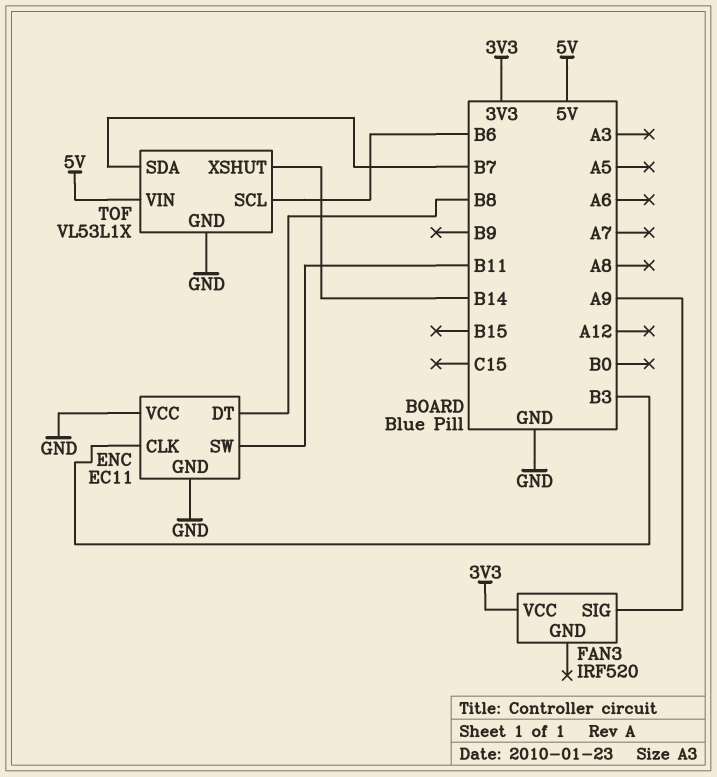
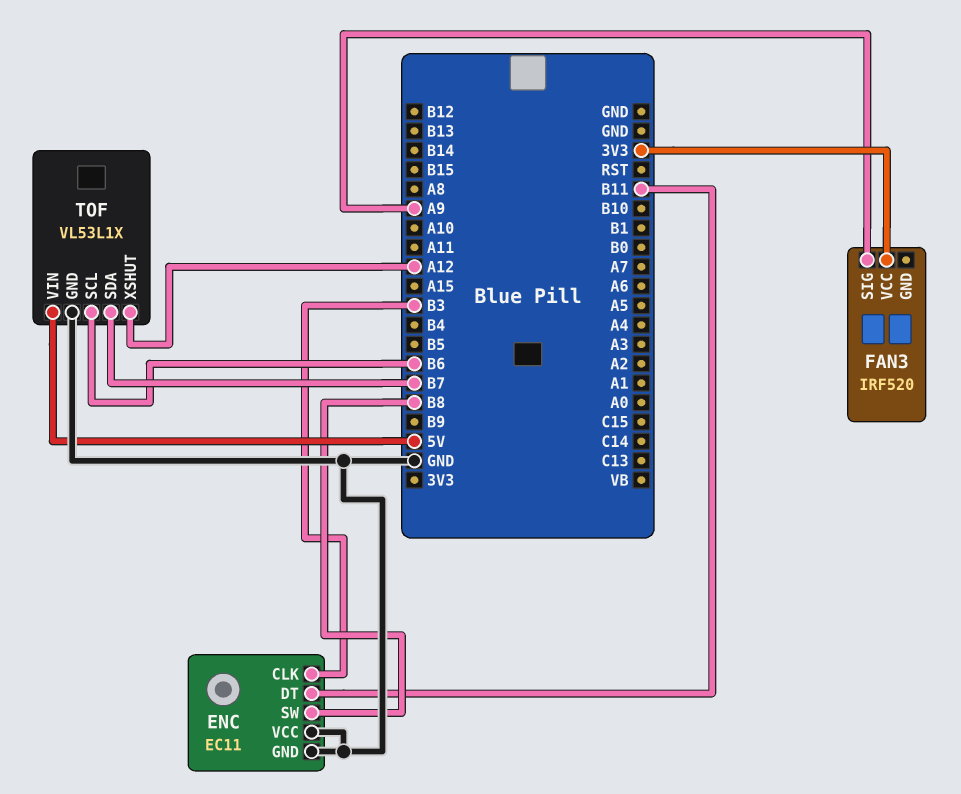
ENC pin DT: B8 -> B11
ENC pin SW: B11 -> B8
TOF pin XSHUT: B14 -> A12

